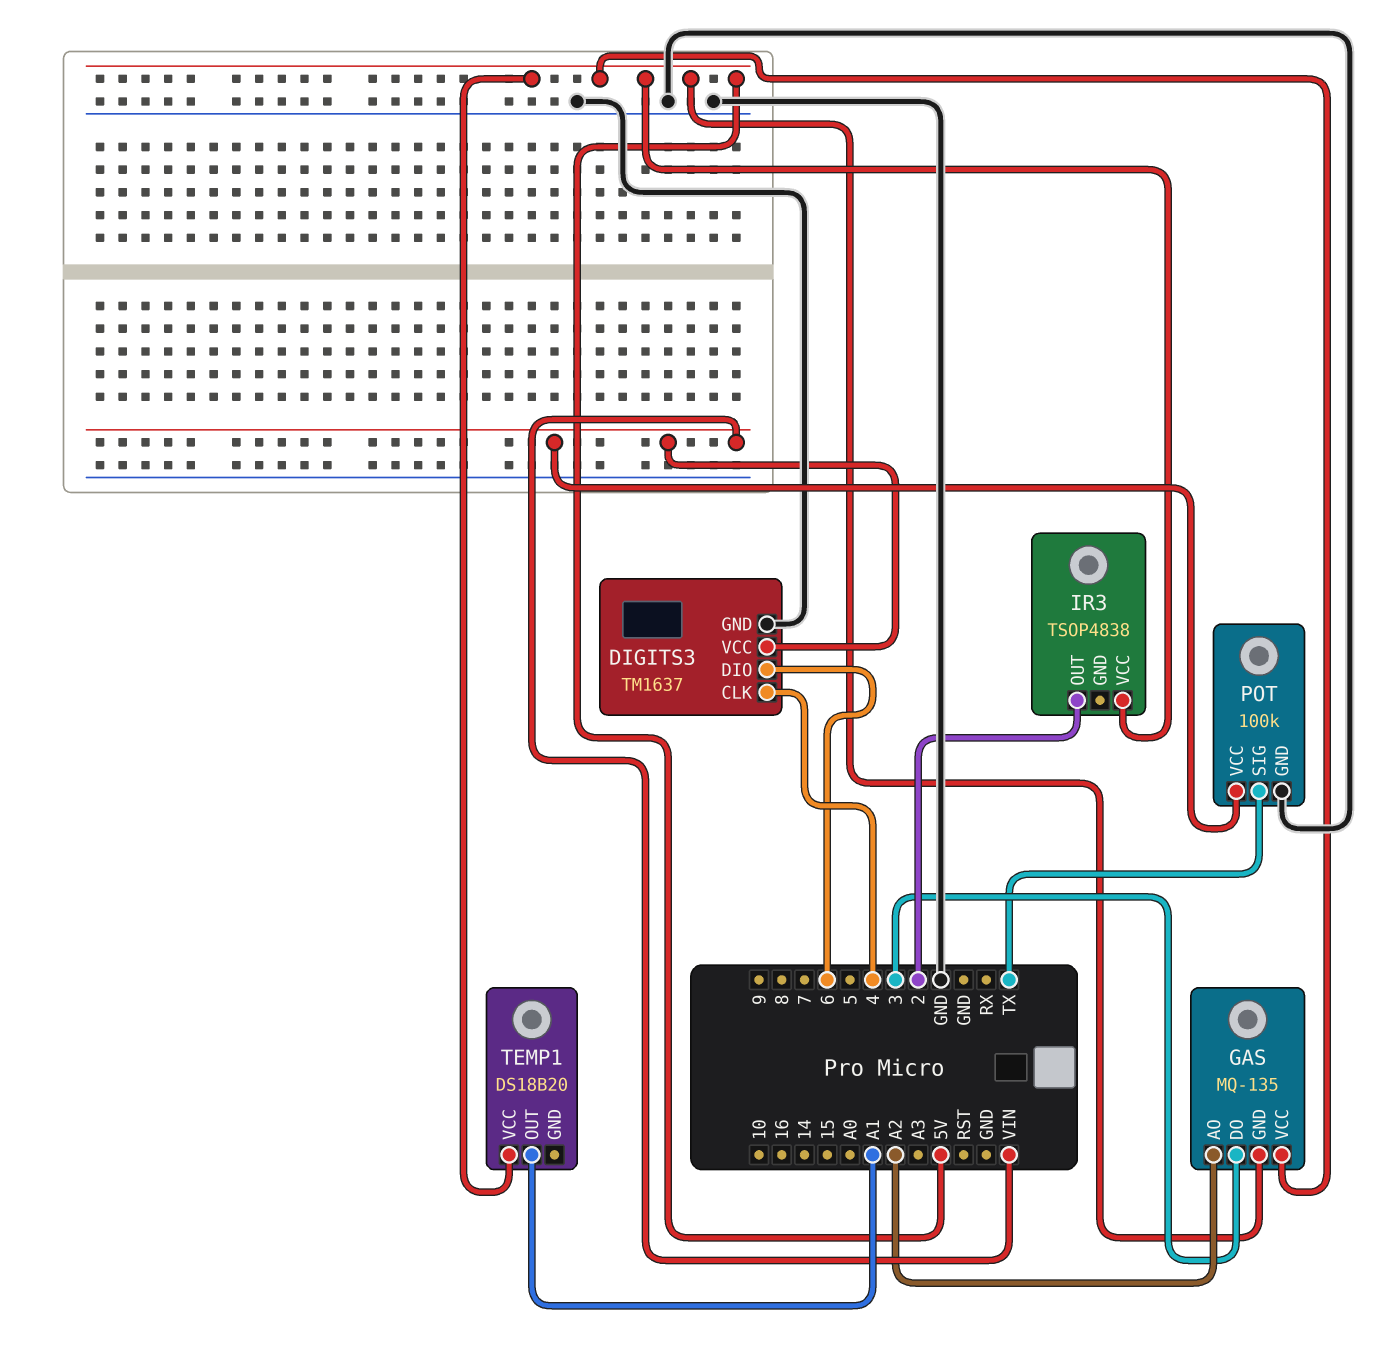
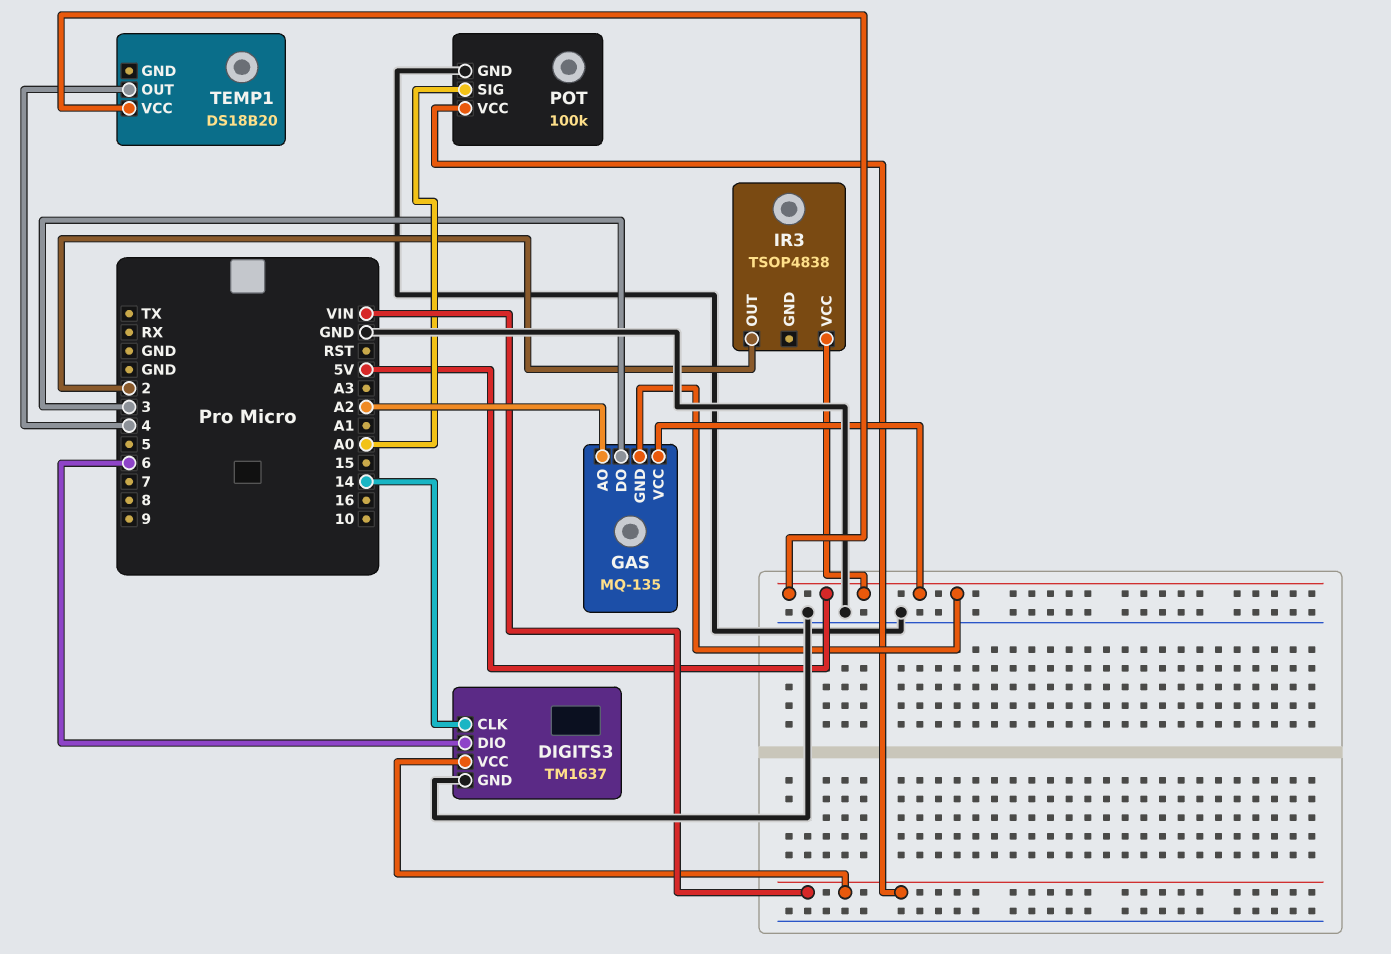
DIGITS3 pin CLK: 4 -> 14
POT pin SIG: TX -> A0
TEMP1 pin OUT: A1 -> 4

